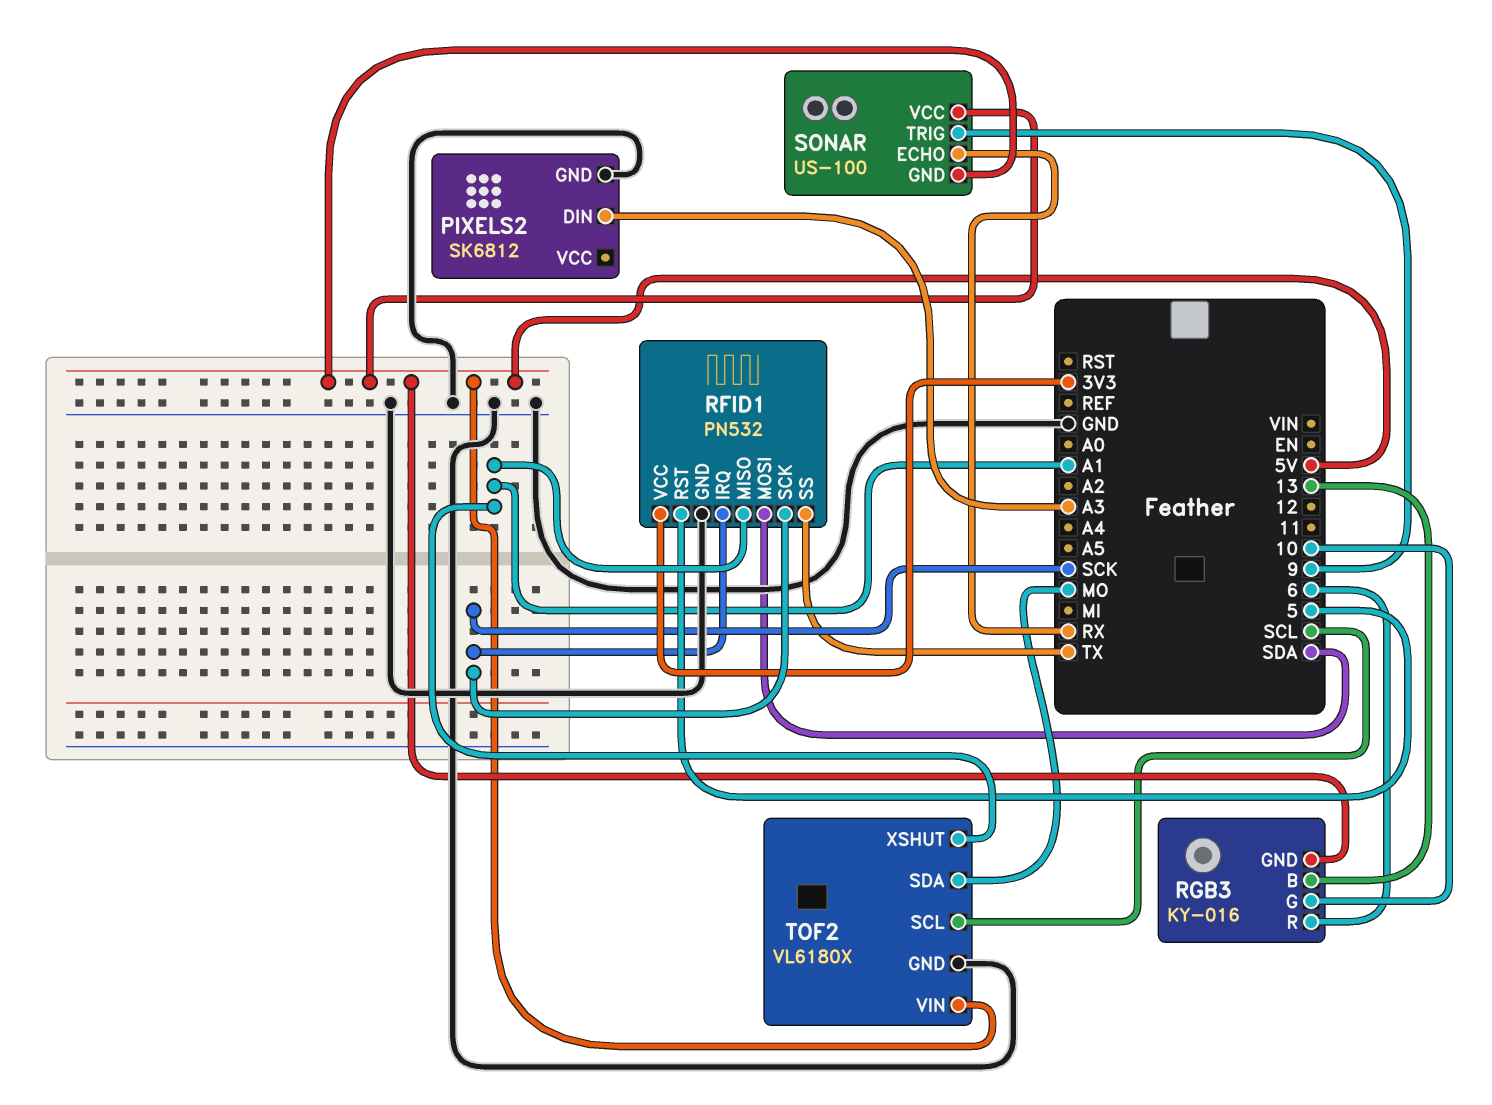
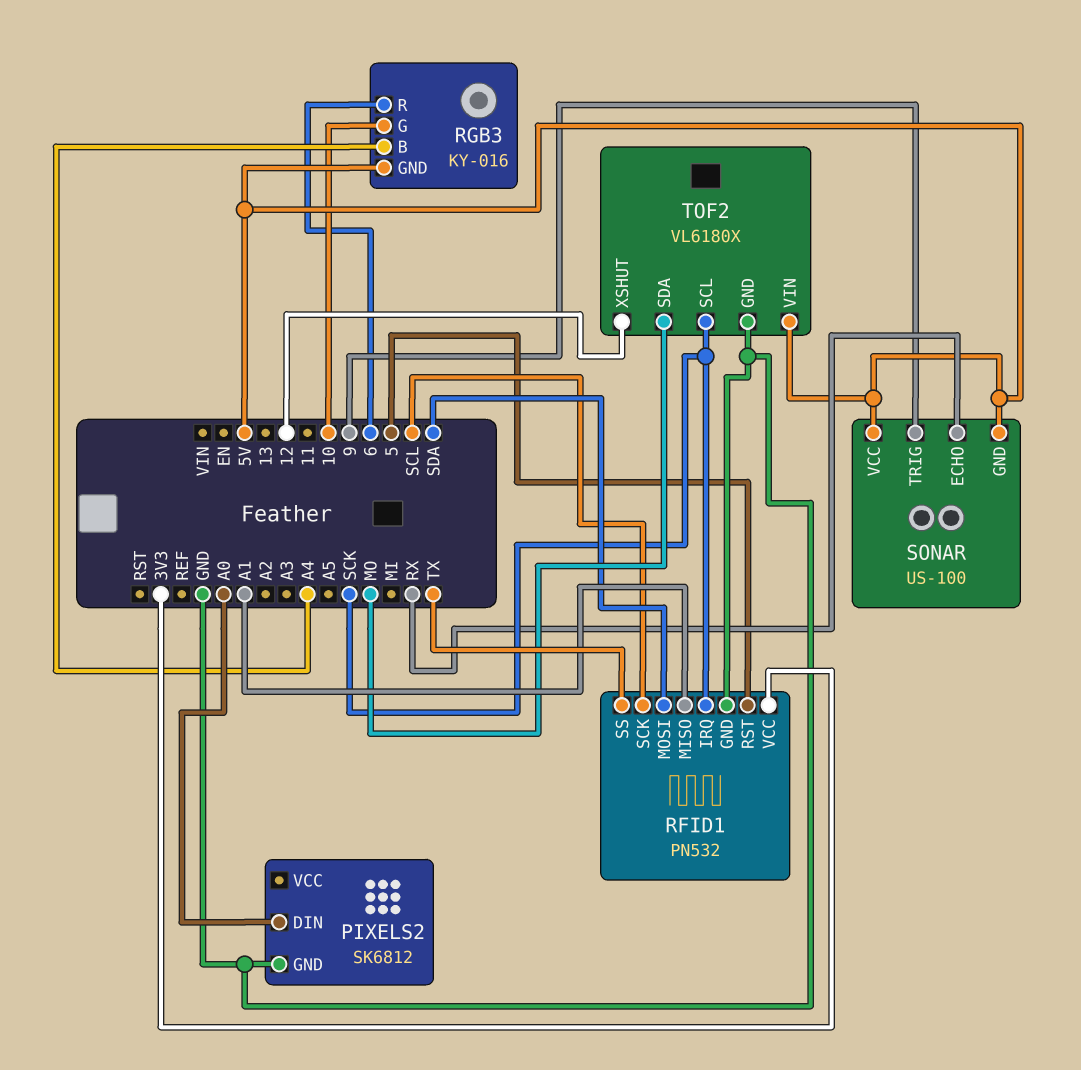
PIXELS2 pin DIN: A3 -> A0
RFID1 pin SCK: SCK -> SCL
RGB3 pin B: 13 -> A4
TOF2 pin SCL: SCL -> SCK
TOF2 pin XSHUT: A1 -> 12

